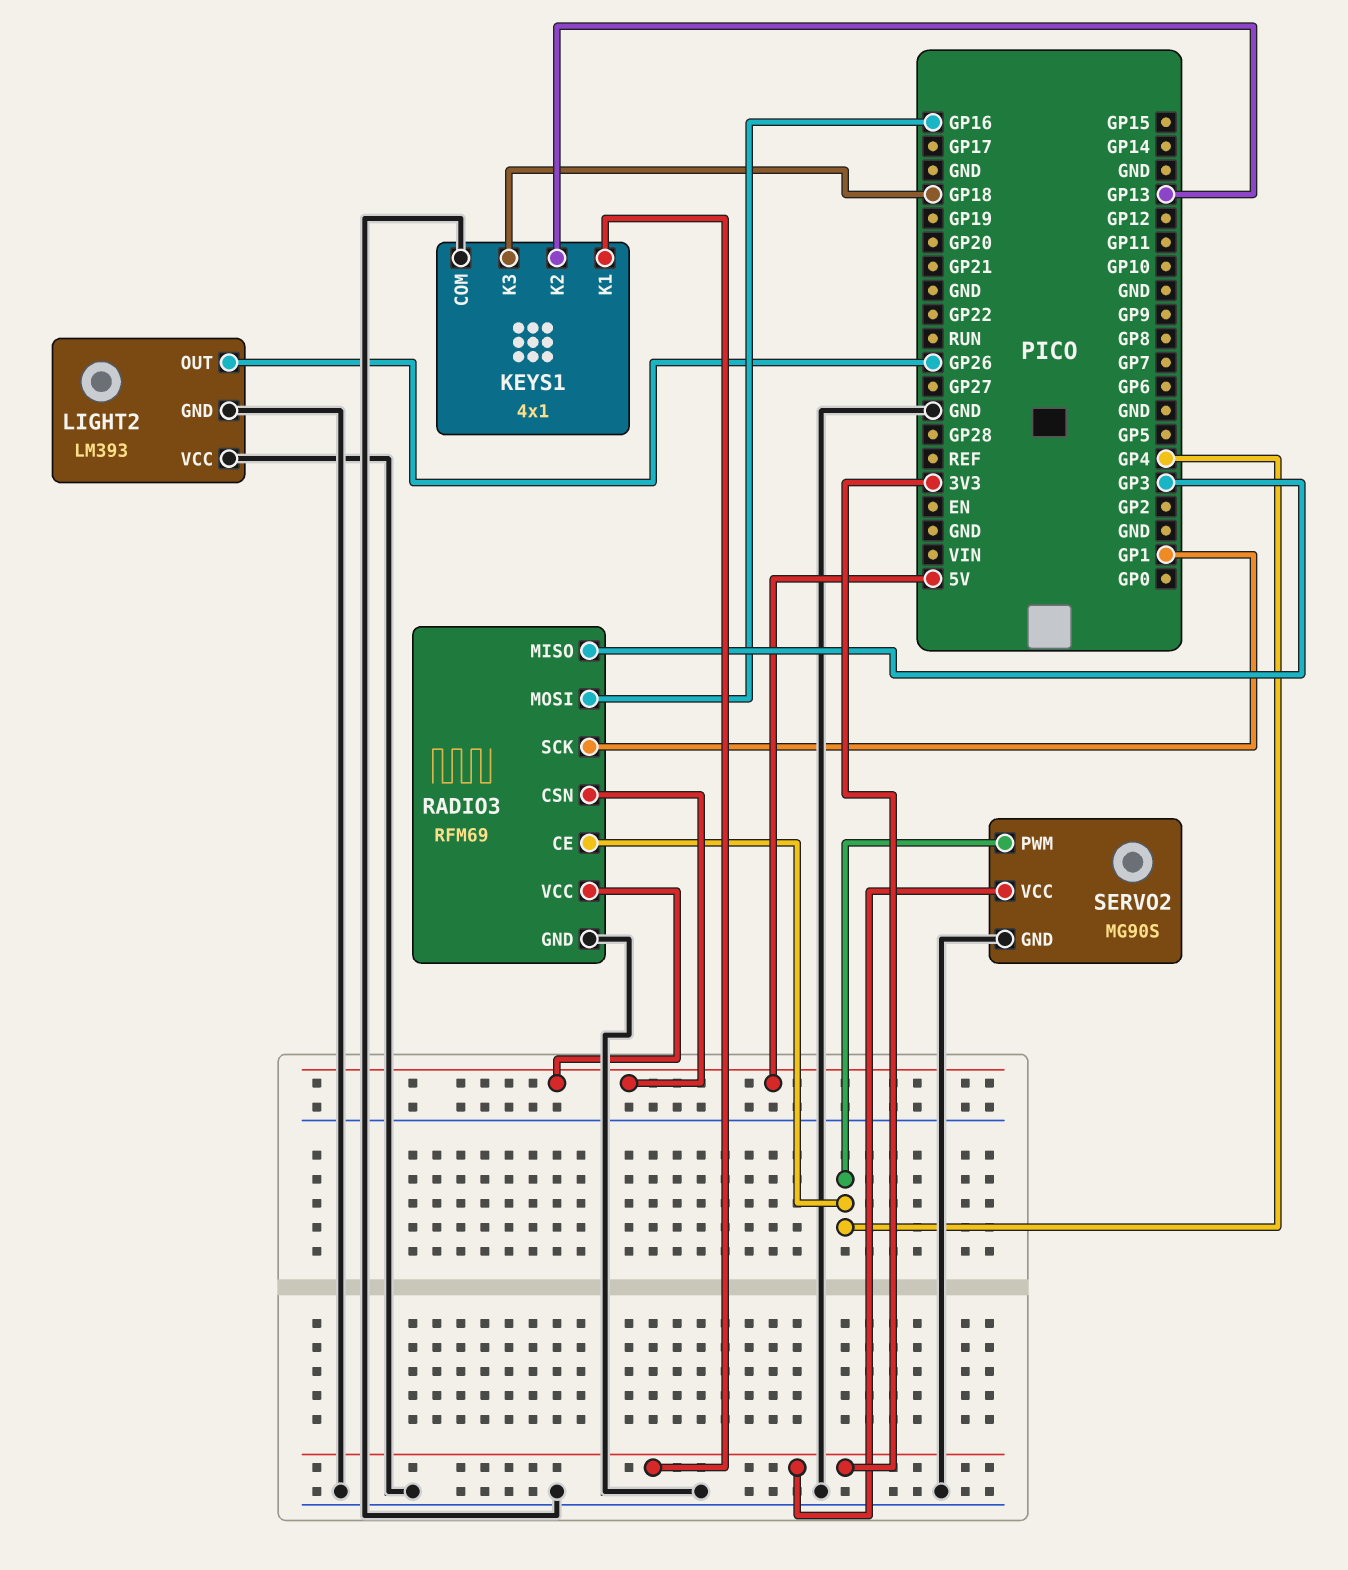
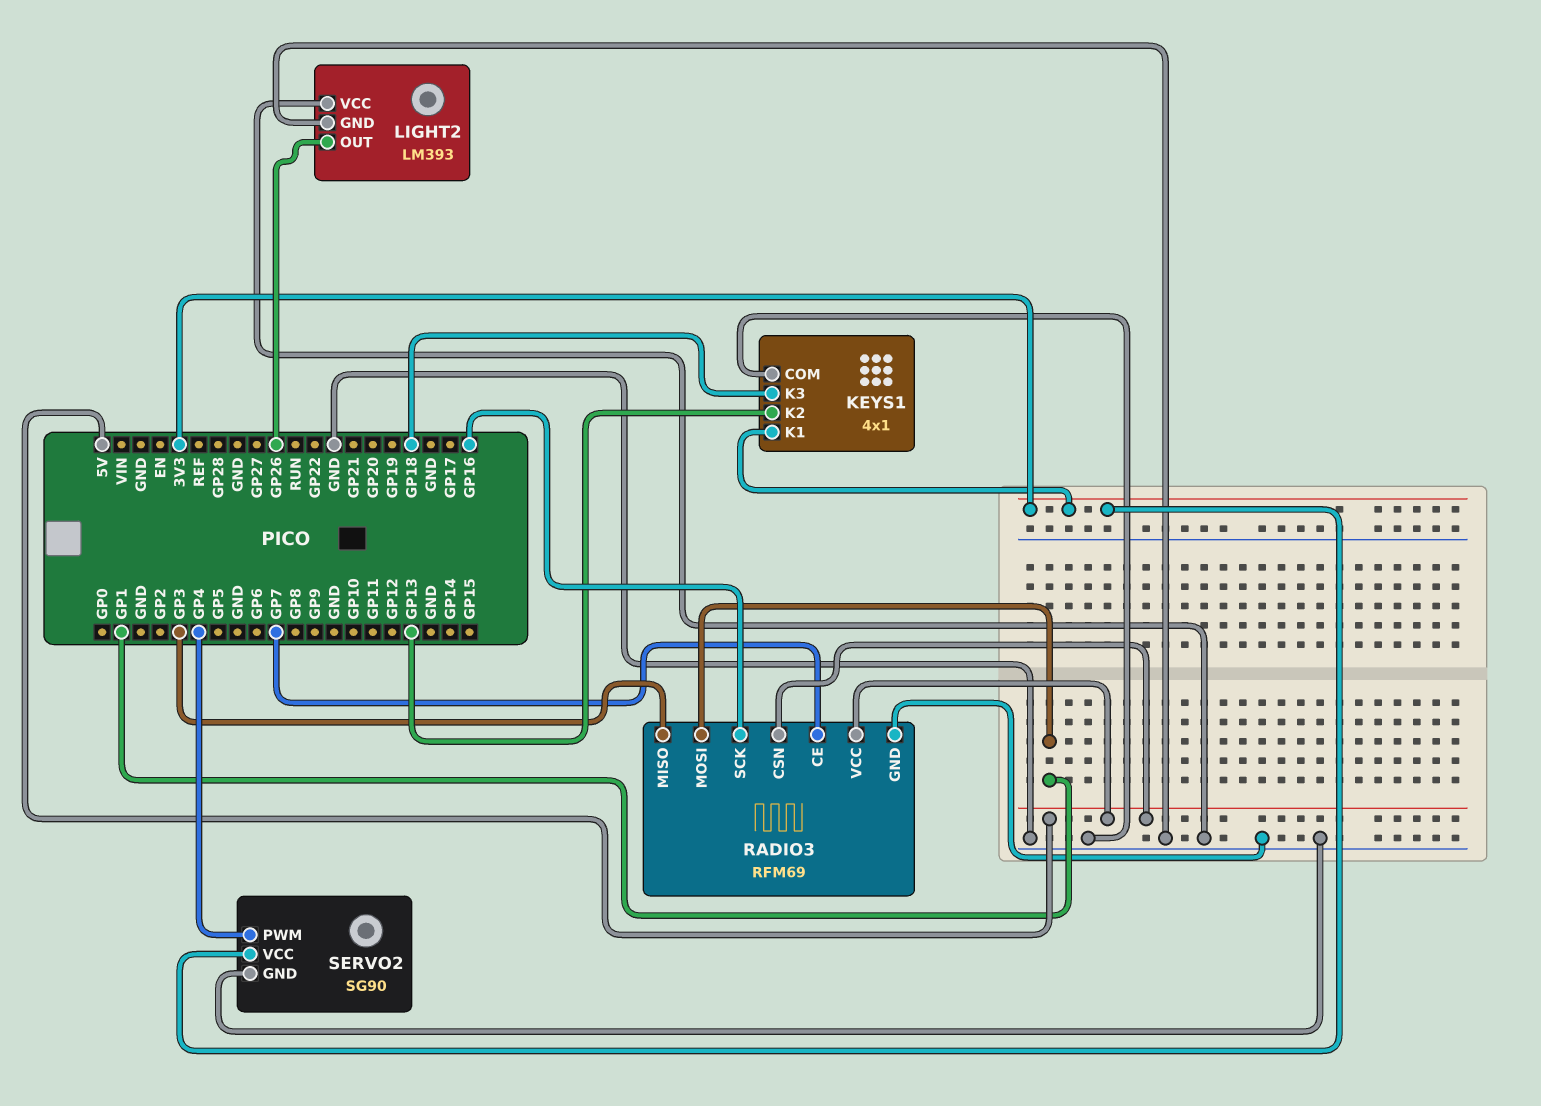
RADIO3 pin CE: GP4 -> GP7
RADIO3 pin MOSI: GP16 -> GP1
RADIO3 pin SCK: GP1 -> GP16
SERVO2: MG90S -> SG90

